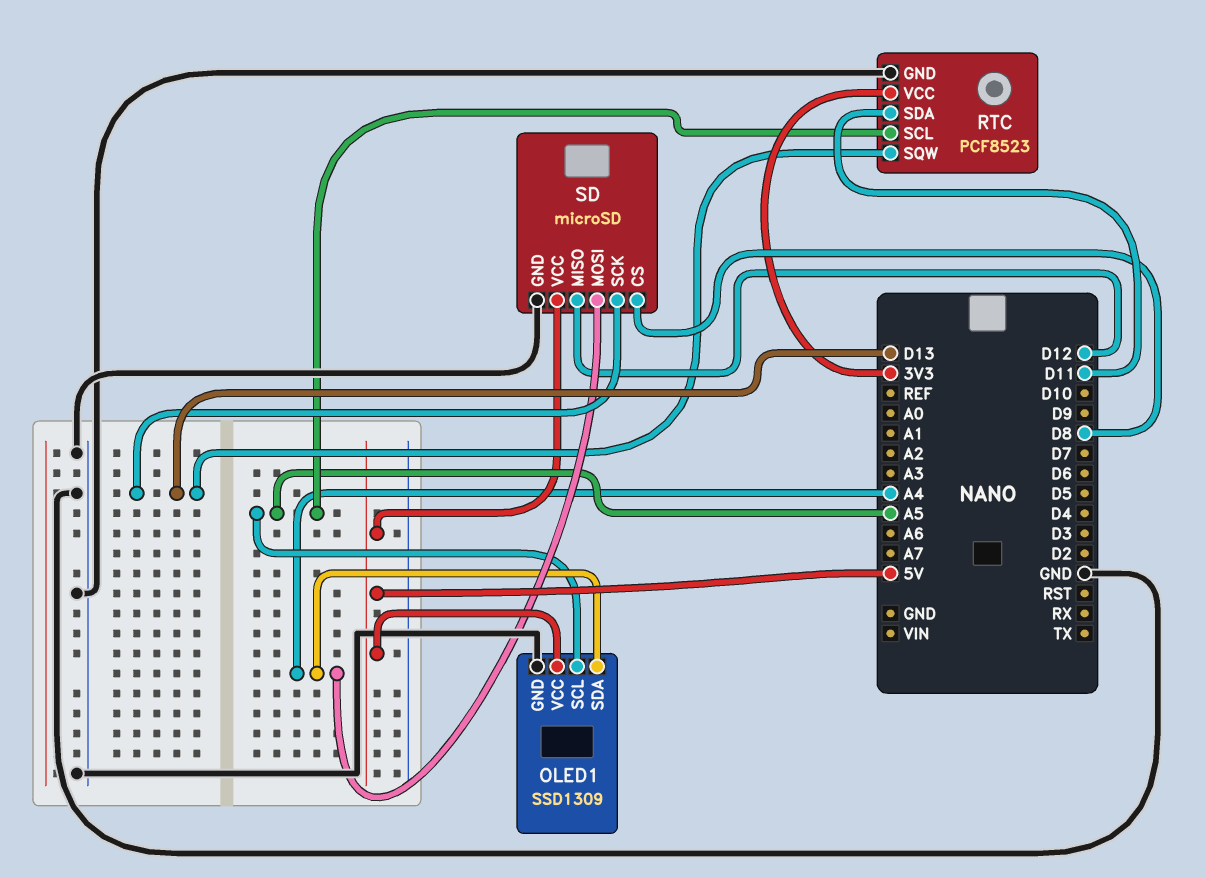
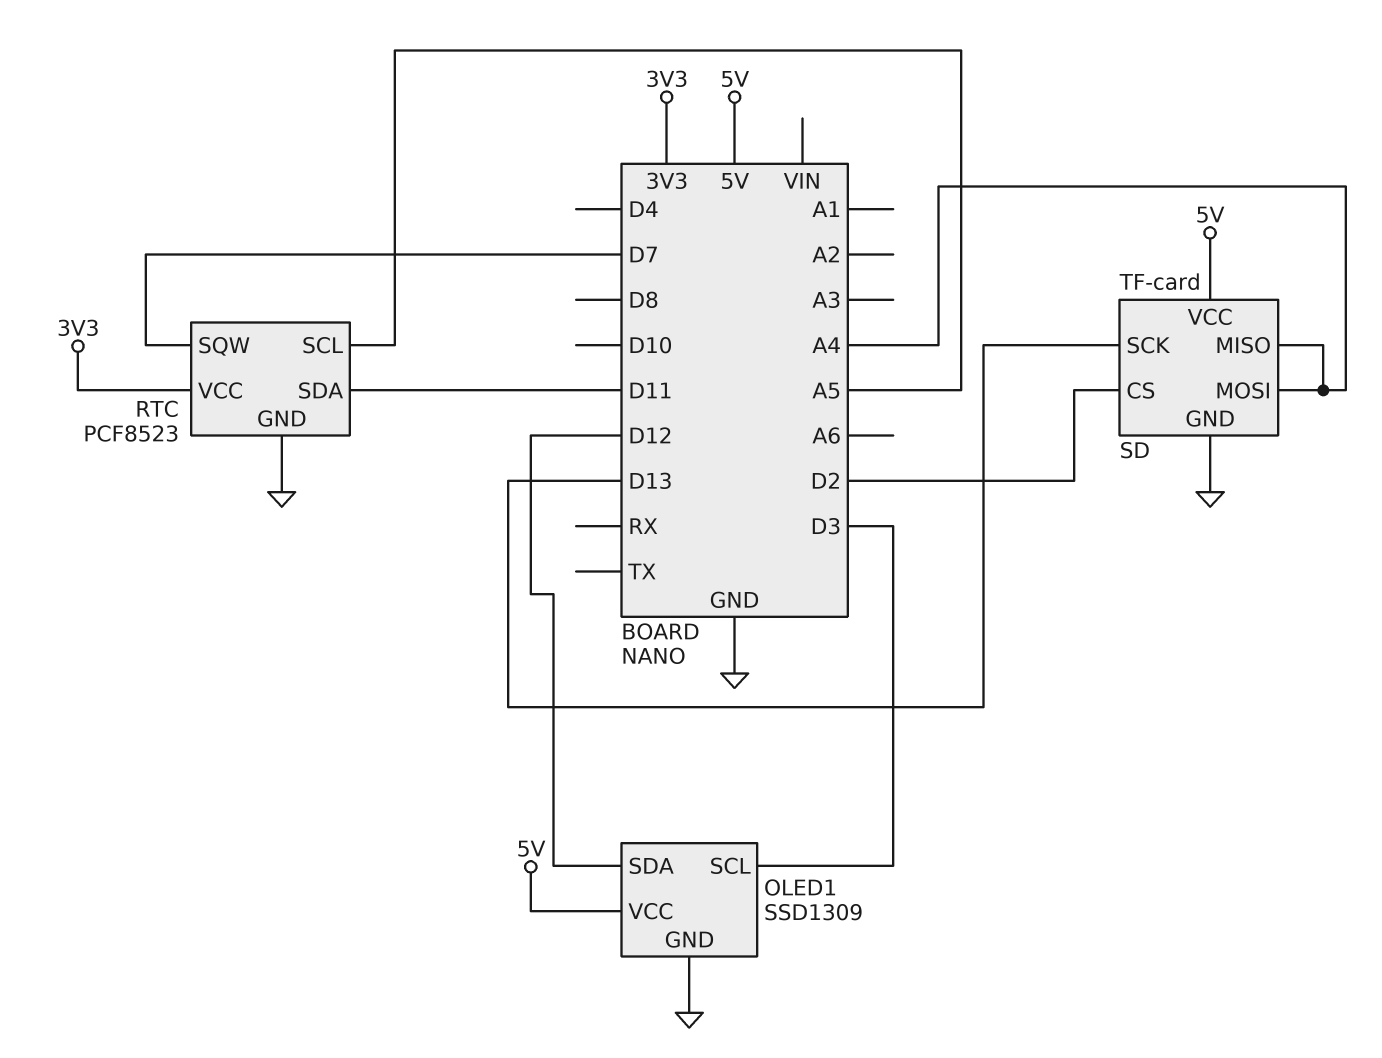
OLED1 pin SCL: A5 -> D3
OLED1 pin SDA: A4 -> D12
RTC pin SQW: D13 -> D7
SD: microSD -> TF-card
SD pin CS: D8 -> D2
SD pin MISO: D12 -> A4

